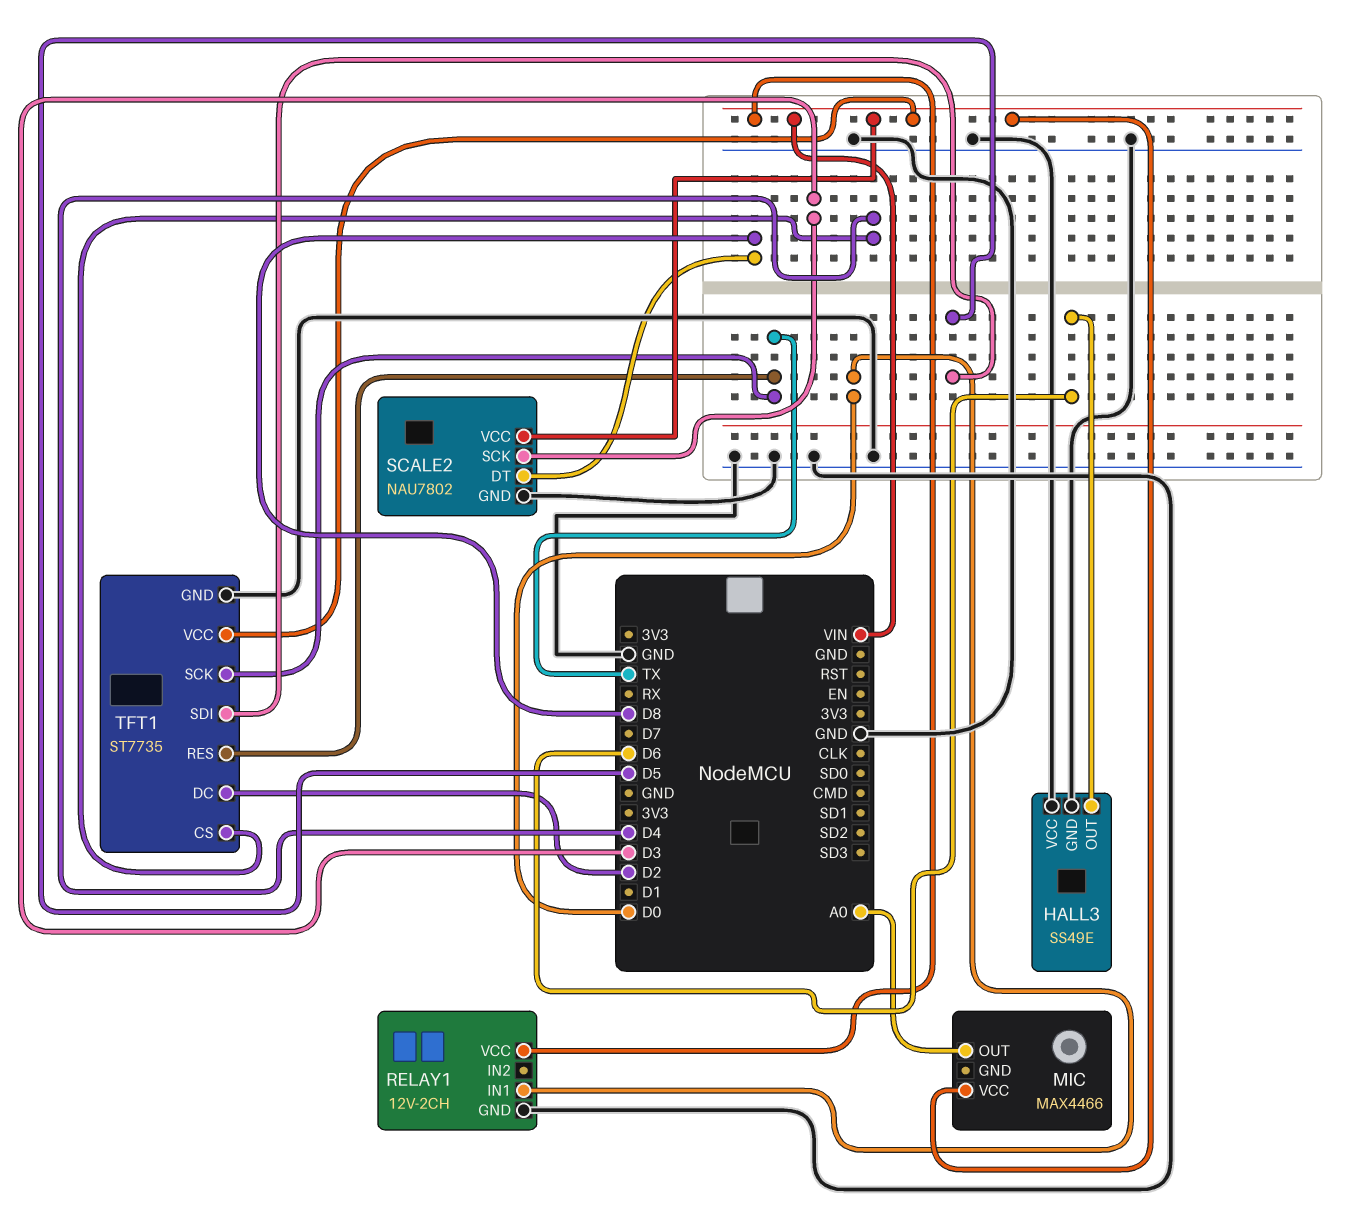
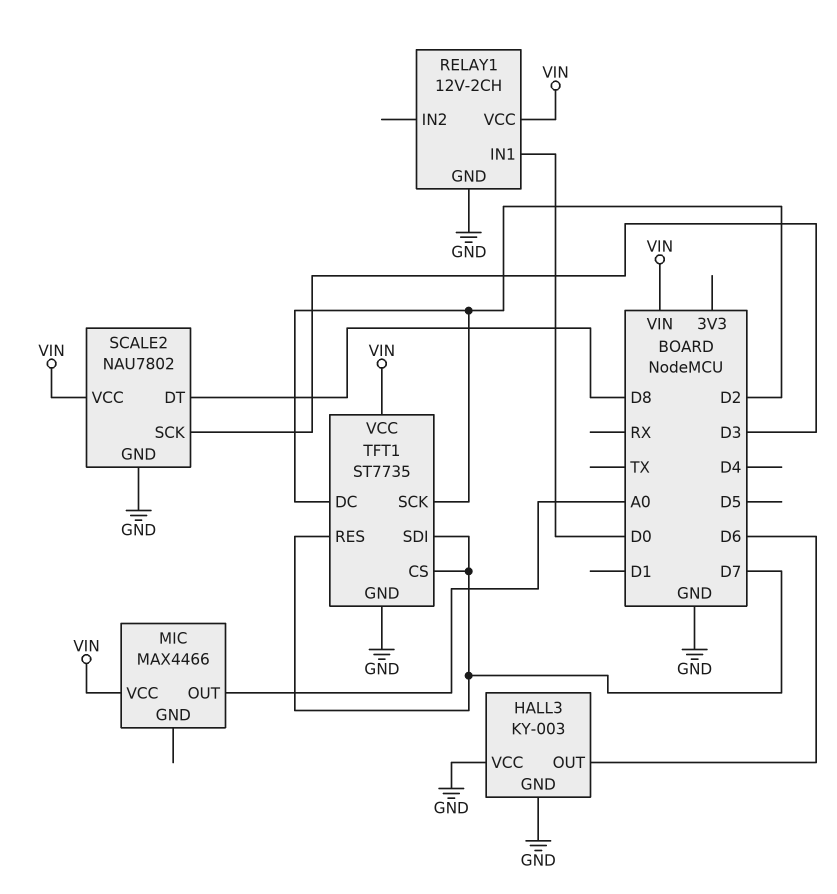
HALL3: SS49E -> KY-003
TFT1 pin CS: D4 -> D7
TFT1 pin RES: TX -> D7
TFT1 pin SCK: TX -> D2
TFT1 pin SDI: D5 -> D7

